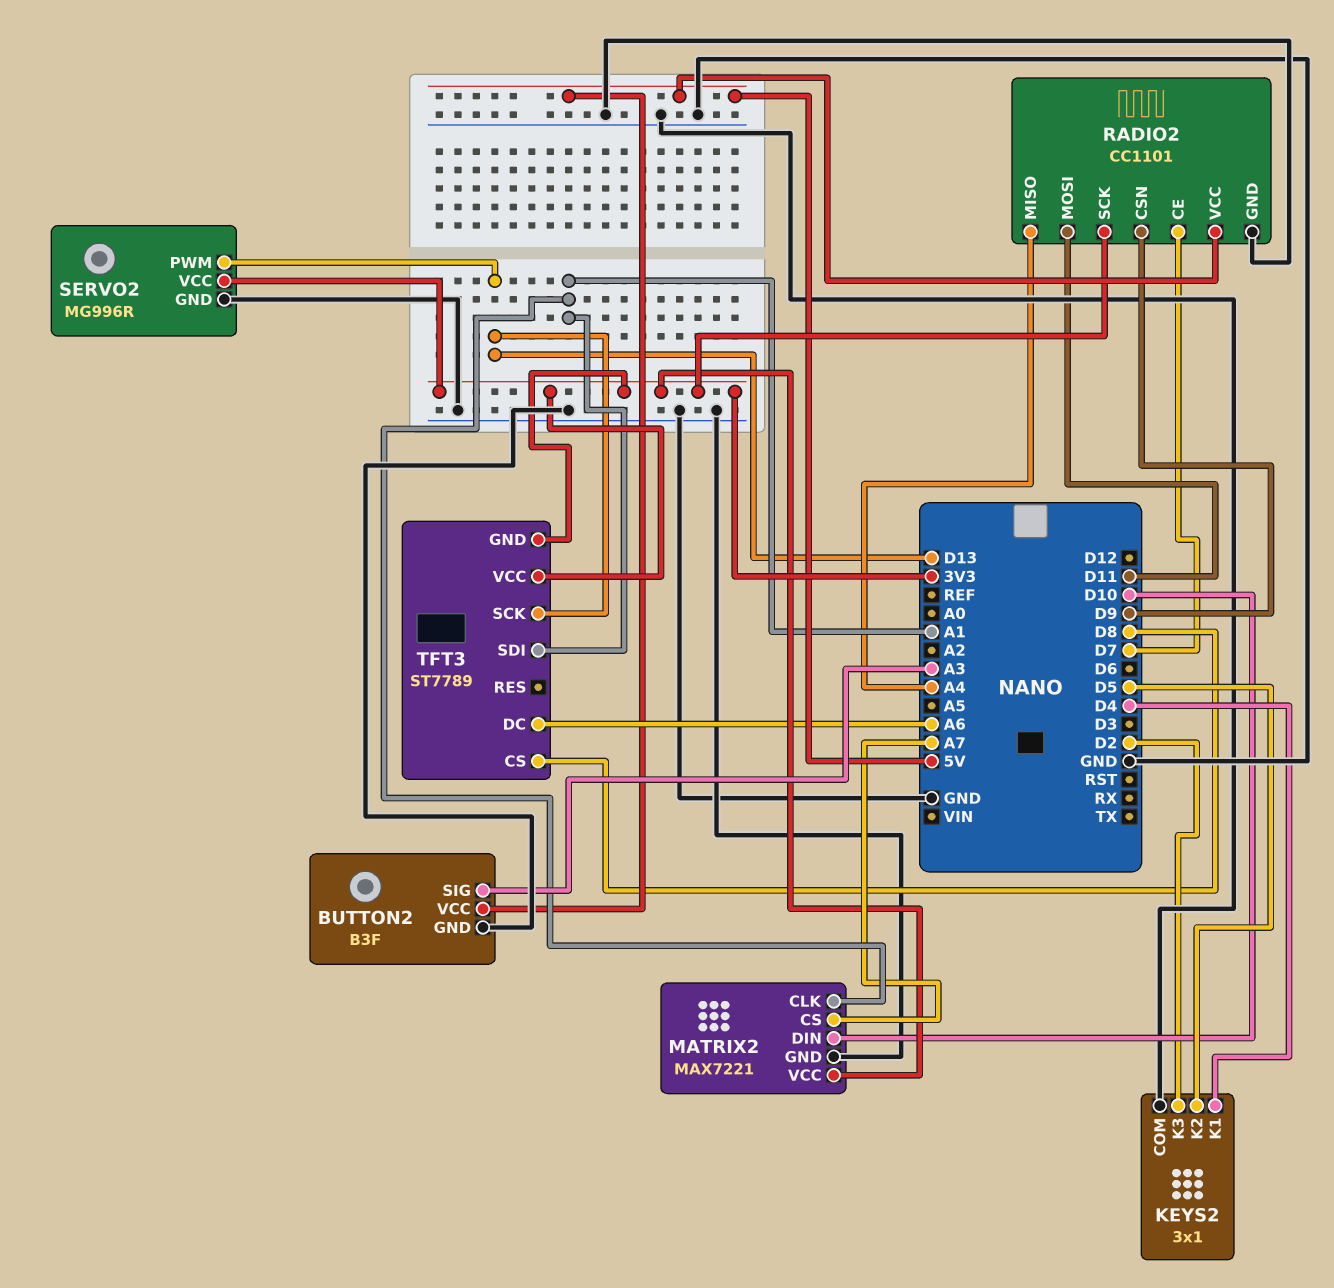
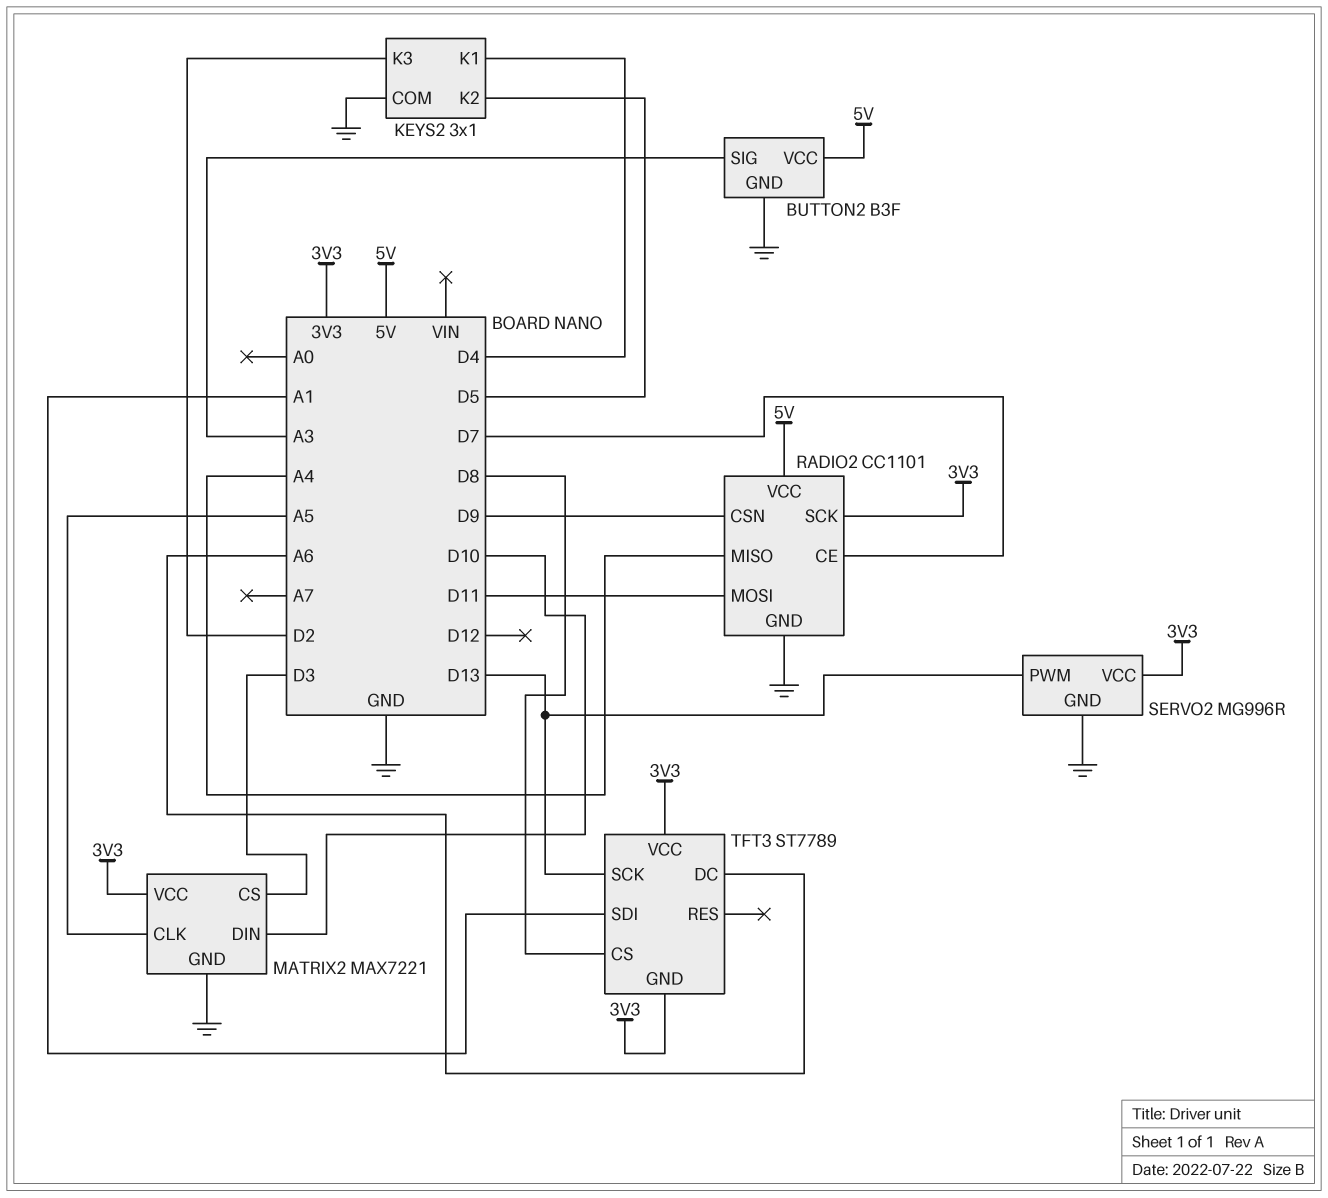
MATRIX2 pin CLK: A1 -> A5
MATRIX2 pin CS: A7 -> D3

